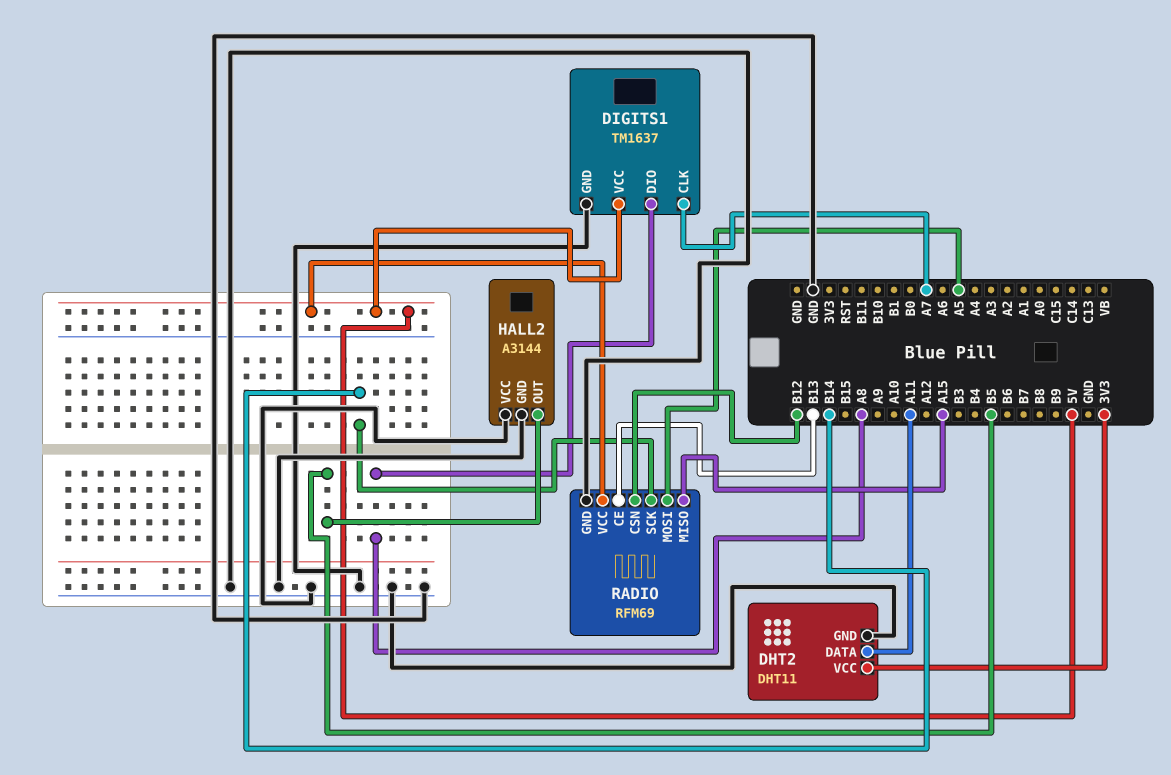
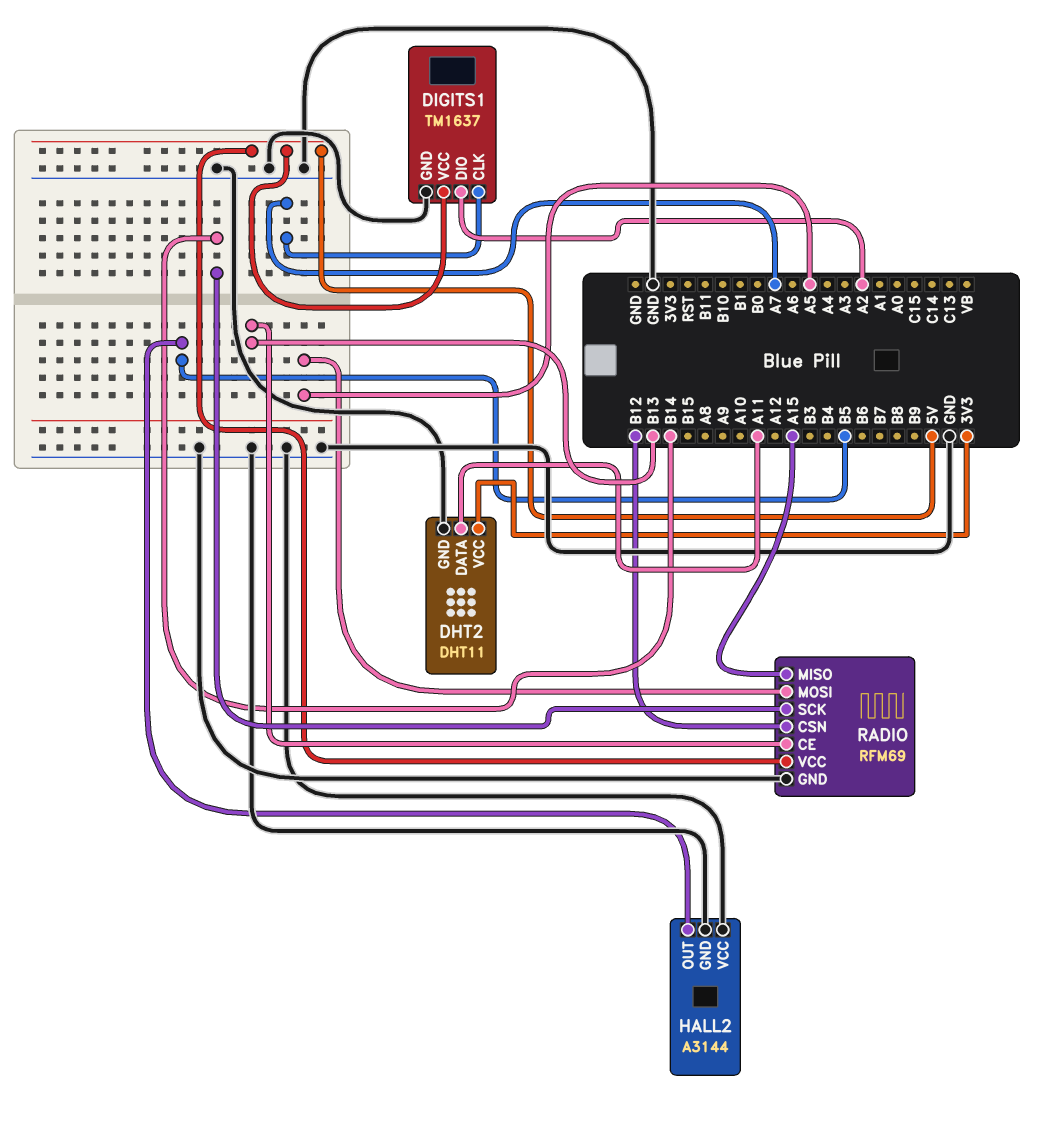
DIGITS1 pin DIO: A8 -> A2

